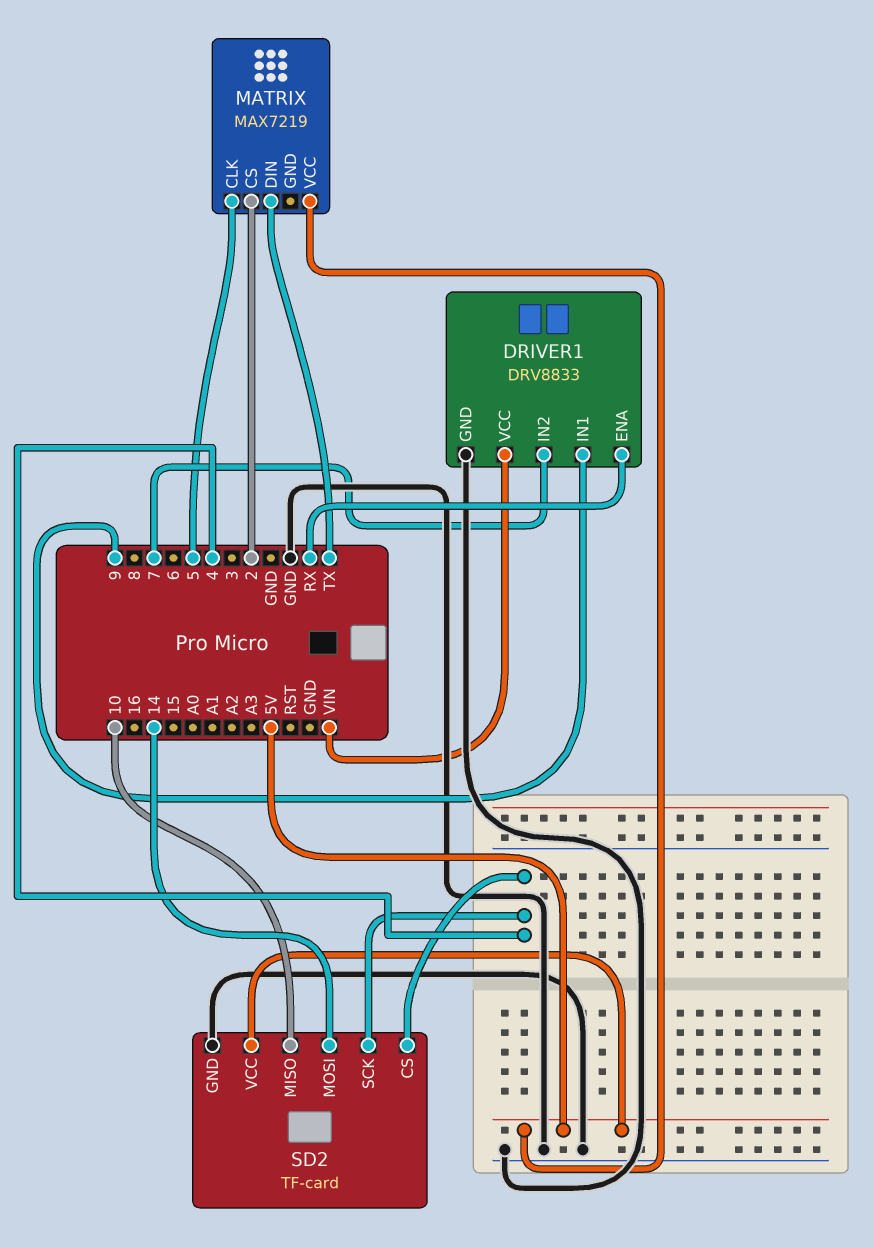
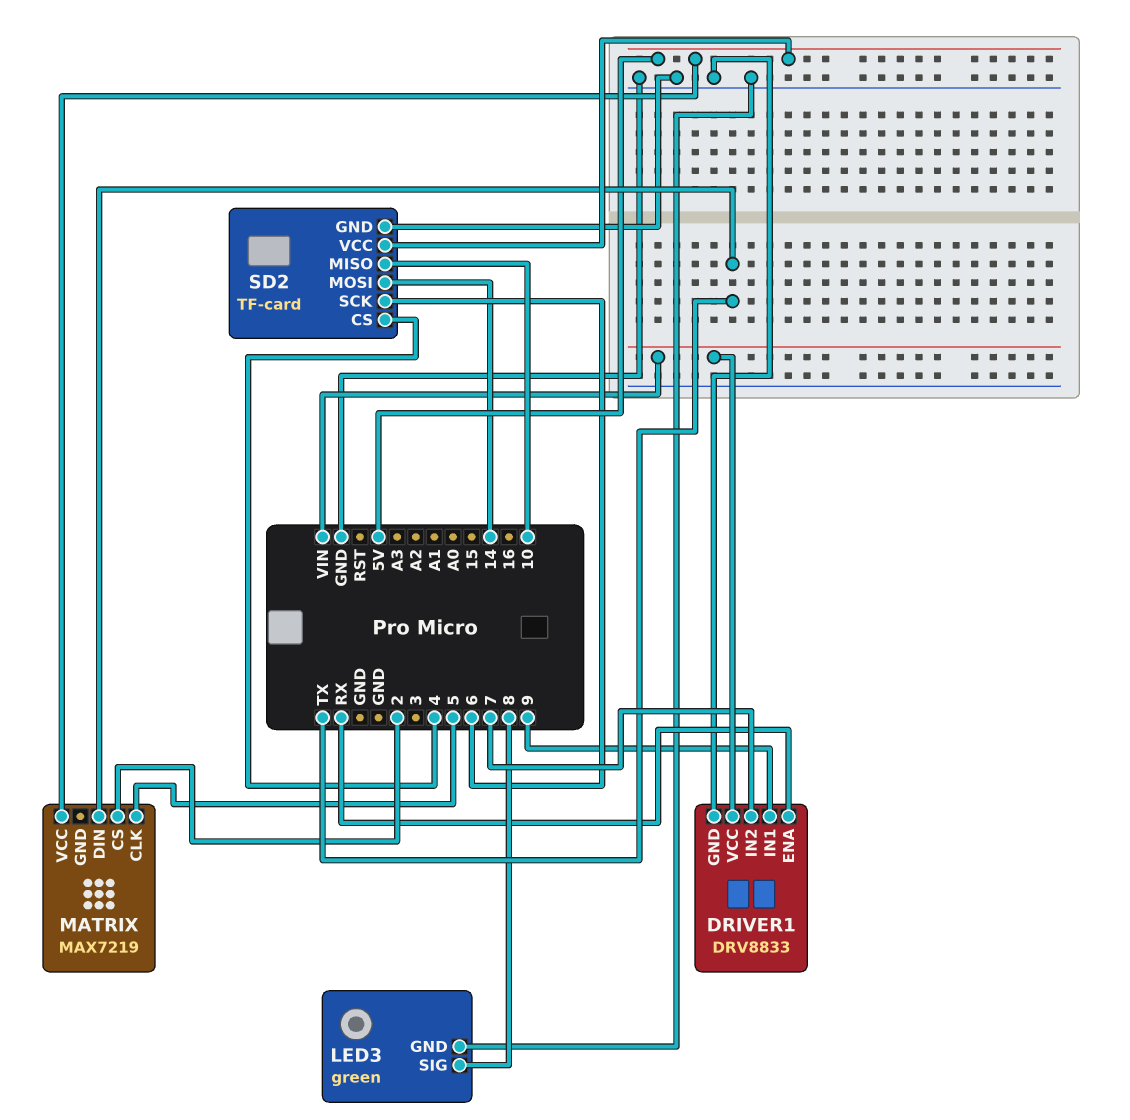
LED3: none -> green
LED3 pin GND: none -> GND
LED3 pin SIG: none -> 8
SD2 pin SCK: 4 -> 6

